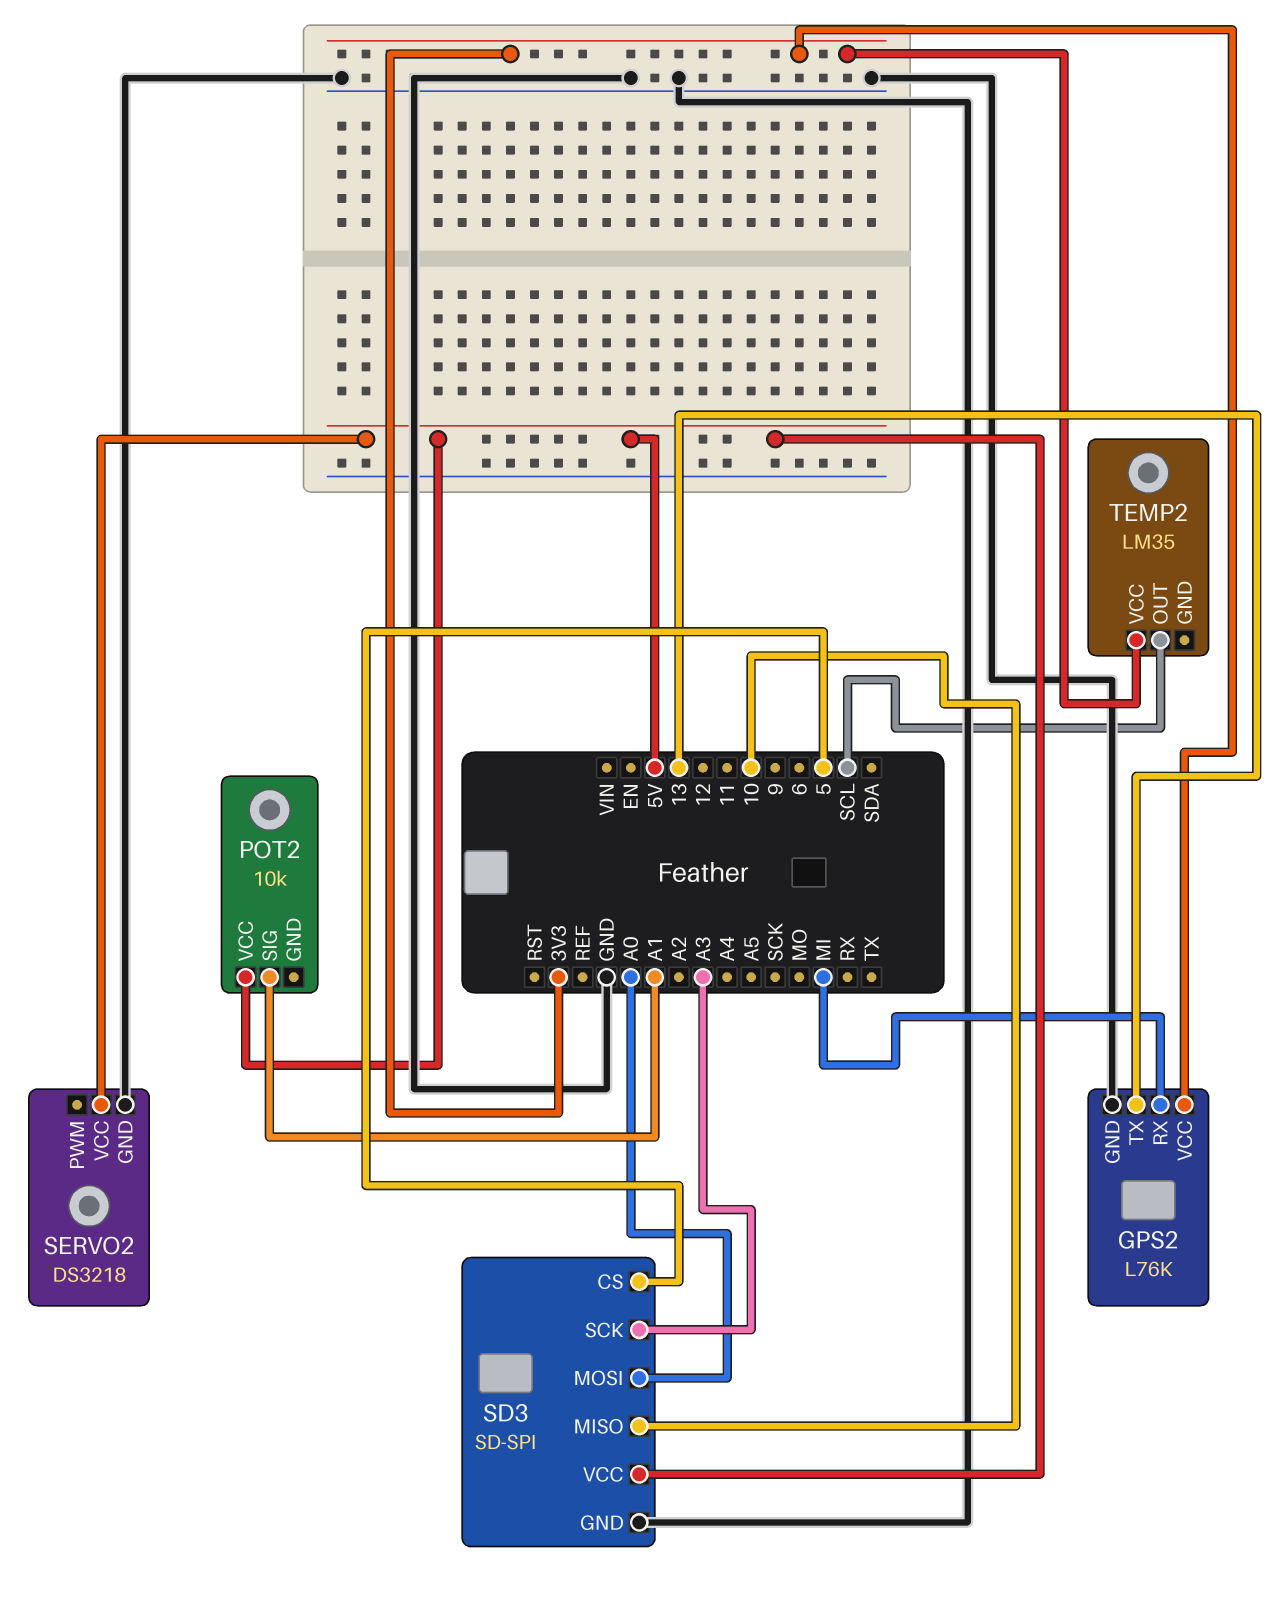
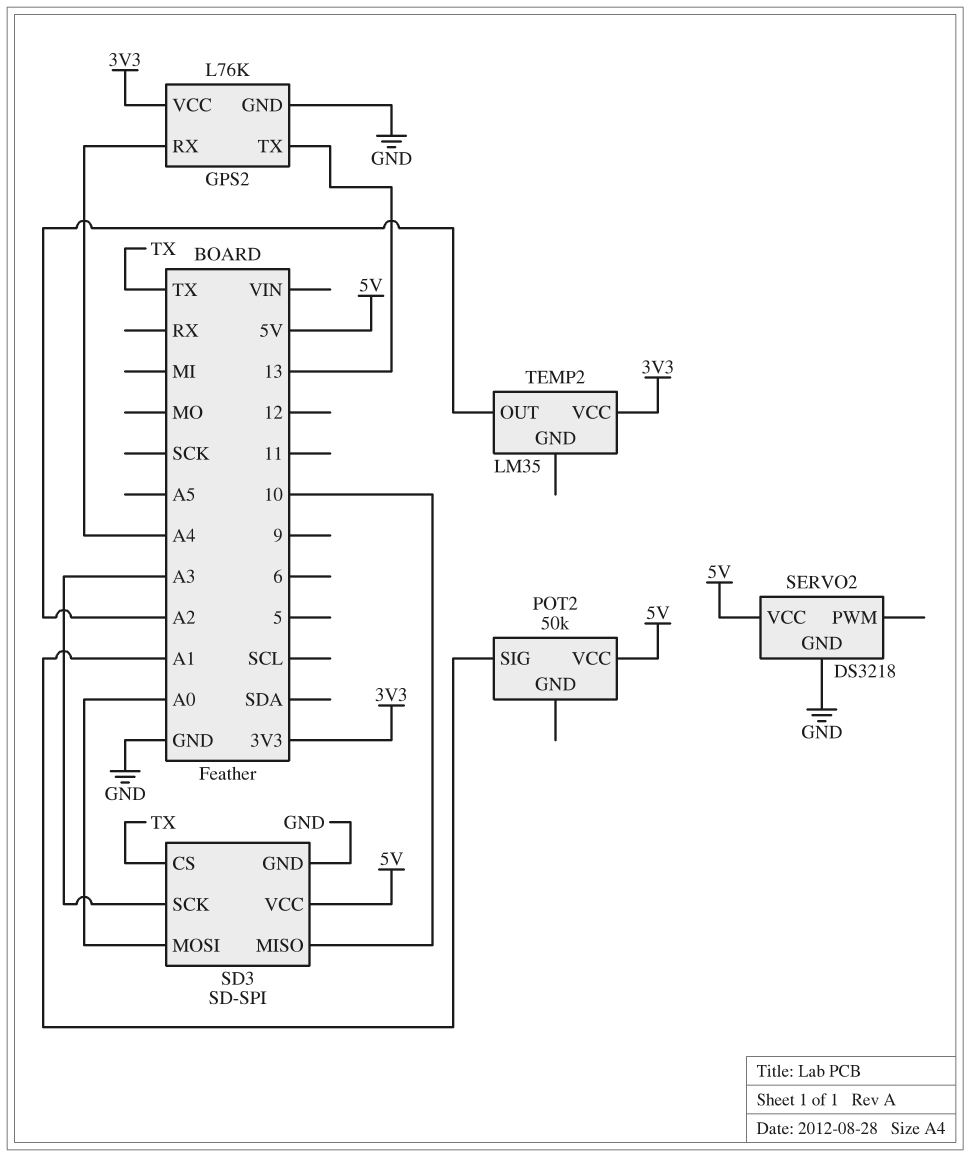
GPS2 pin RX: MI -> A4
POT2: 10k -> 50k
SD3 pin CS: 5 -> TX
TEMP2 pin OUT: SCL -> A2

